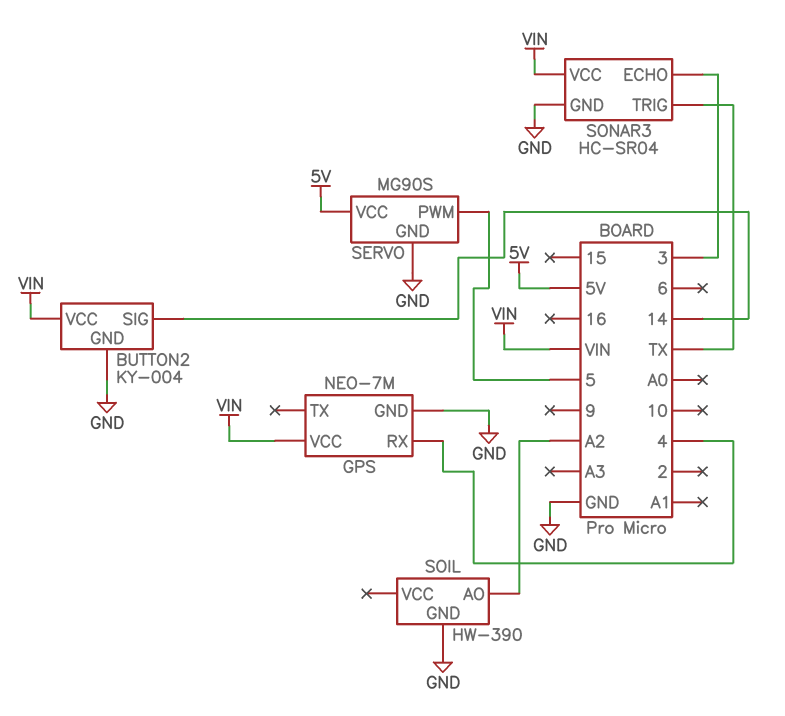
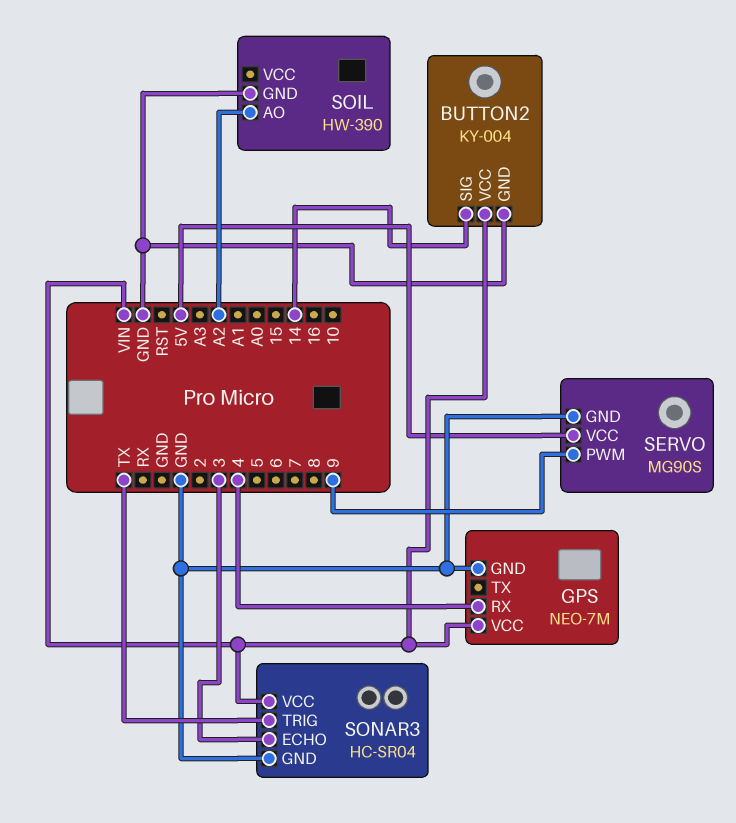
SERVO pin PWM: 5 -> 9

